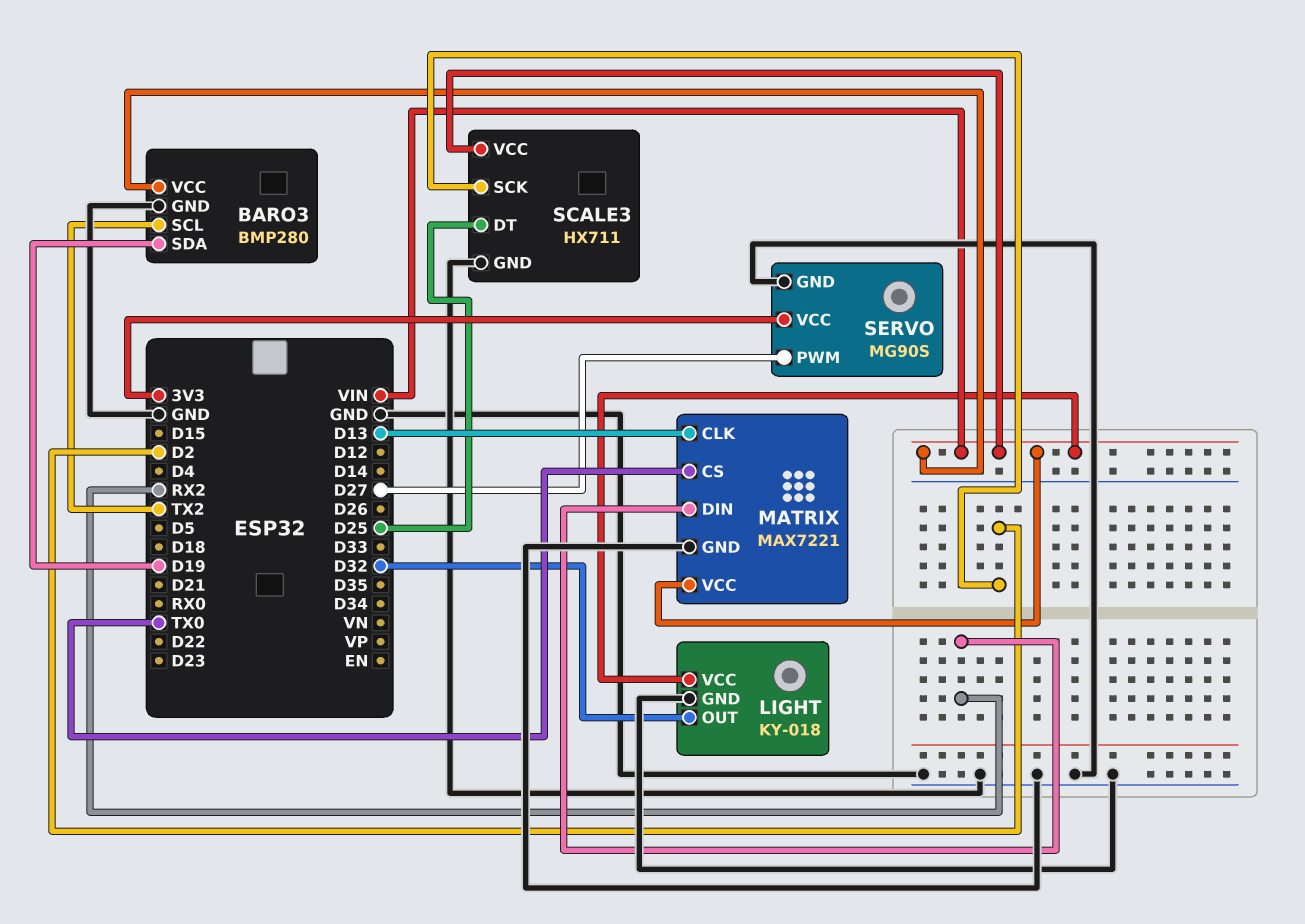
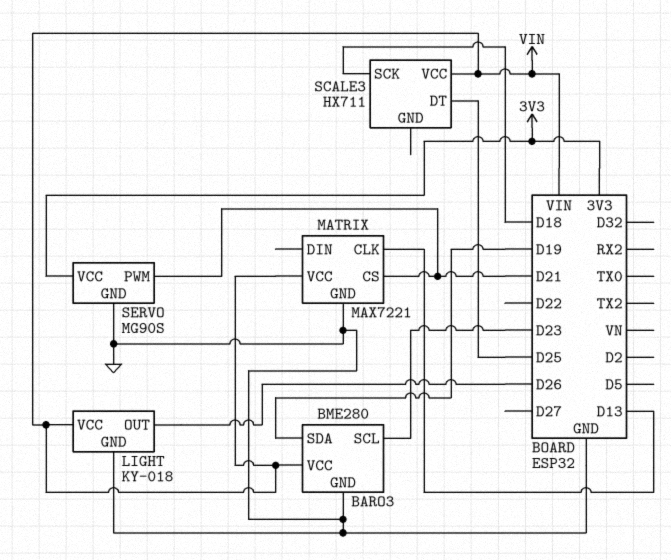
BARO3: BMP280 -> BME280
BARO3 pin SCL: TX2 -> D23
LIGHT pin OUT: D32 -> D26
MATRIX pin CS: TX0 -> D21
MATRIX pin DIN: RX2 -> none
SCALE3 pin GND: GND -> none
SCALE3 pin SCK: D2 -> D18
SERVO pin PWM: D27 -> D21

